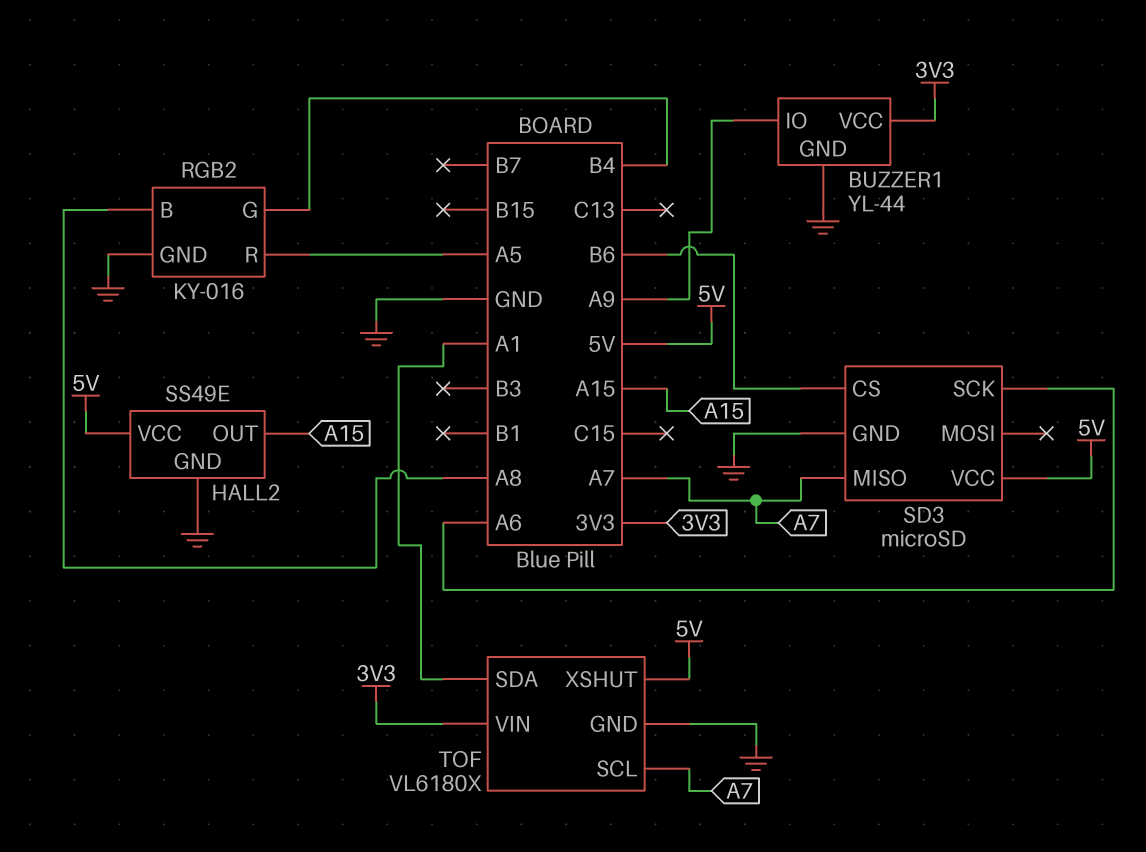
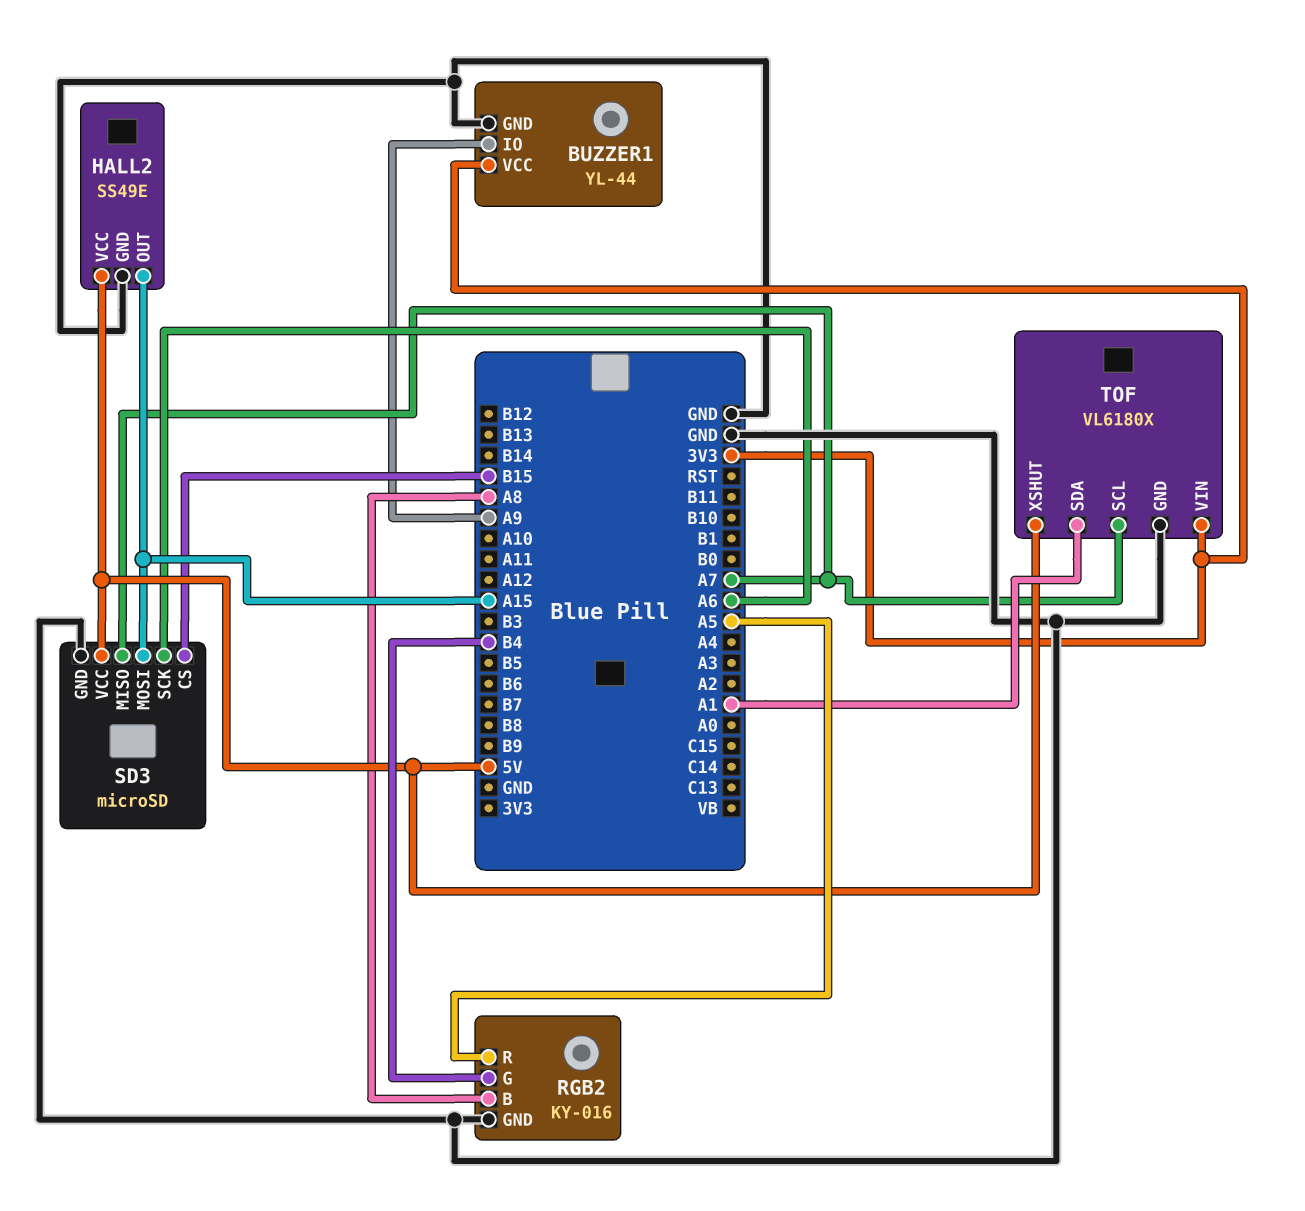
SD3 pin CS: B6 -> B15
SD3 pin MOSI: none -> A15

